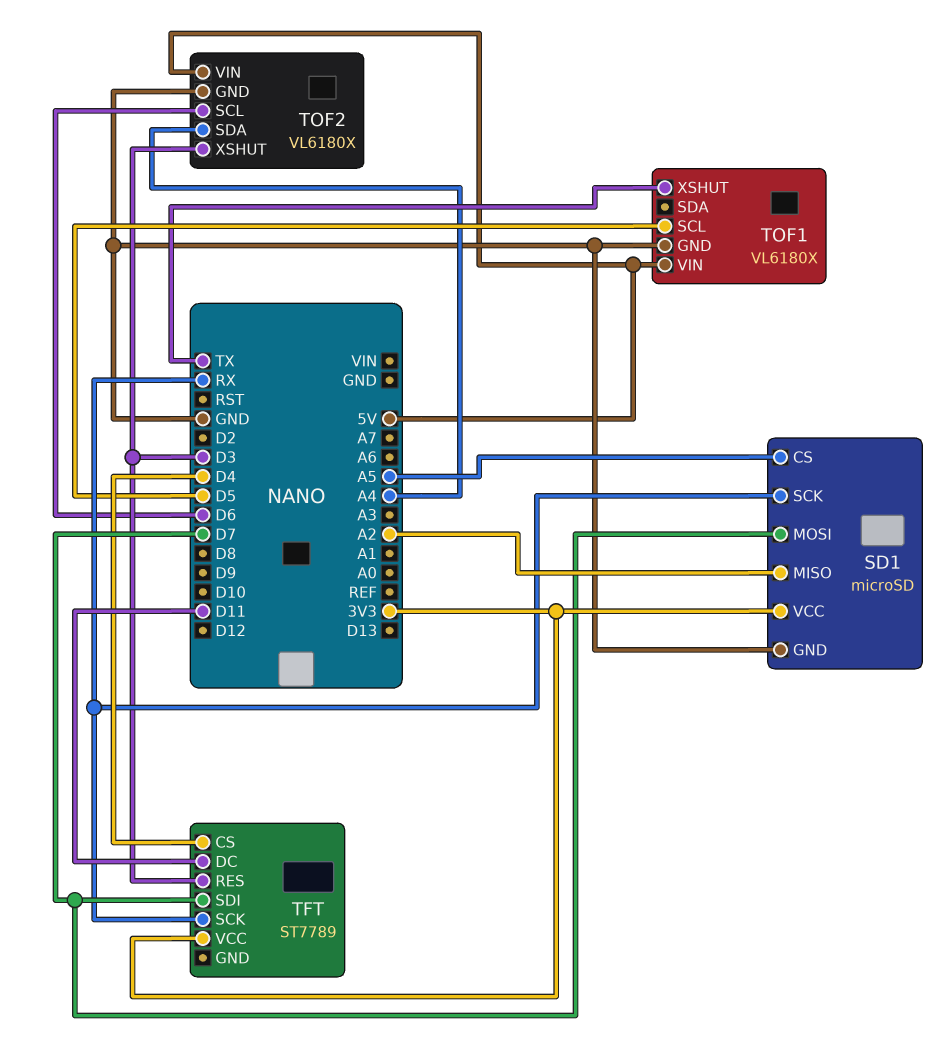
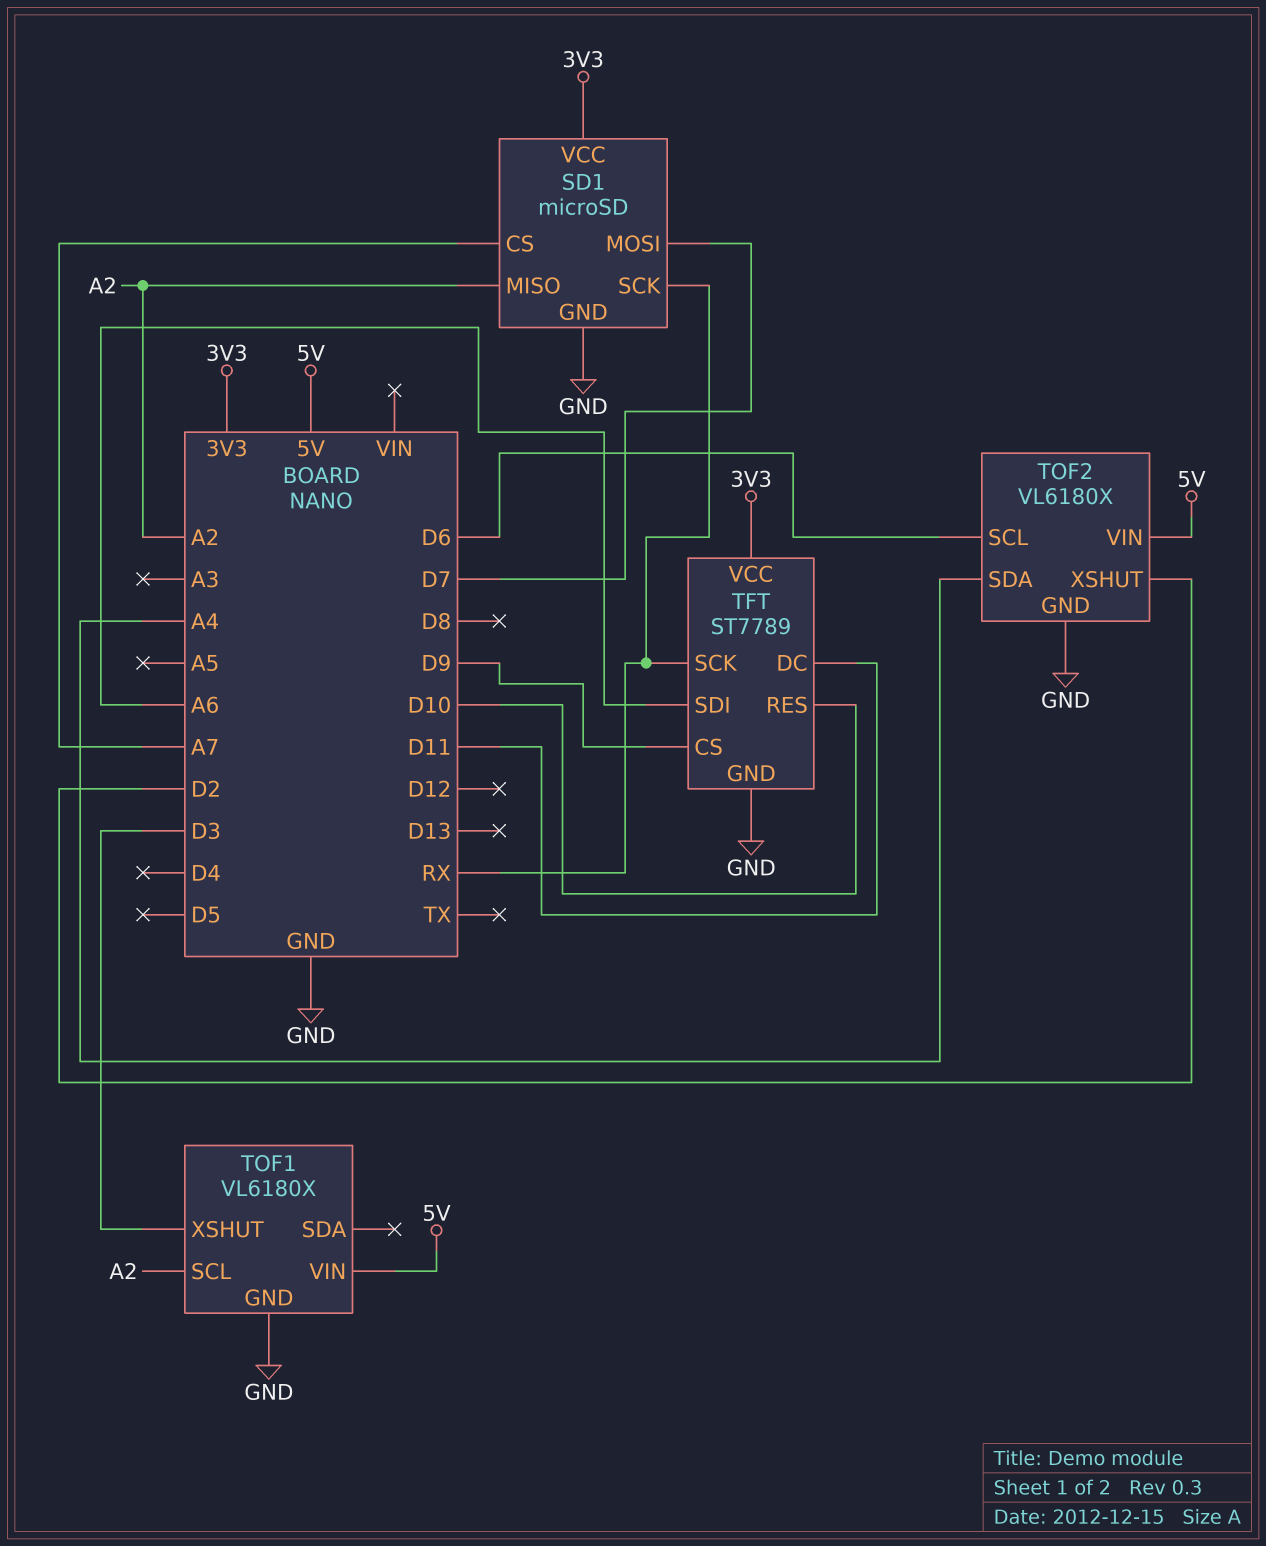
SD1 pin CS: A5 -> A7
TFT pin CS: D4 -> D9
TFT pin GND: none -> GND
TFT pin RES: D3 -> D10
TFT pin SDI: D7 -> A6
TOF1 pin SCL: D5 -> A2
TOF1 pin XSHUT: TX -> D3
TOF2 pin XSHUT: D3 -> D2

